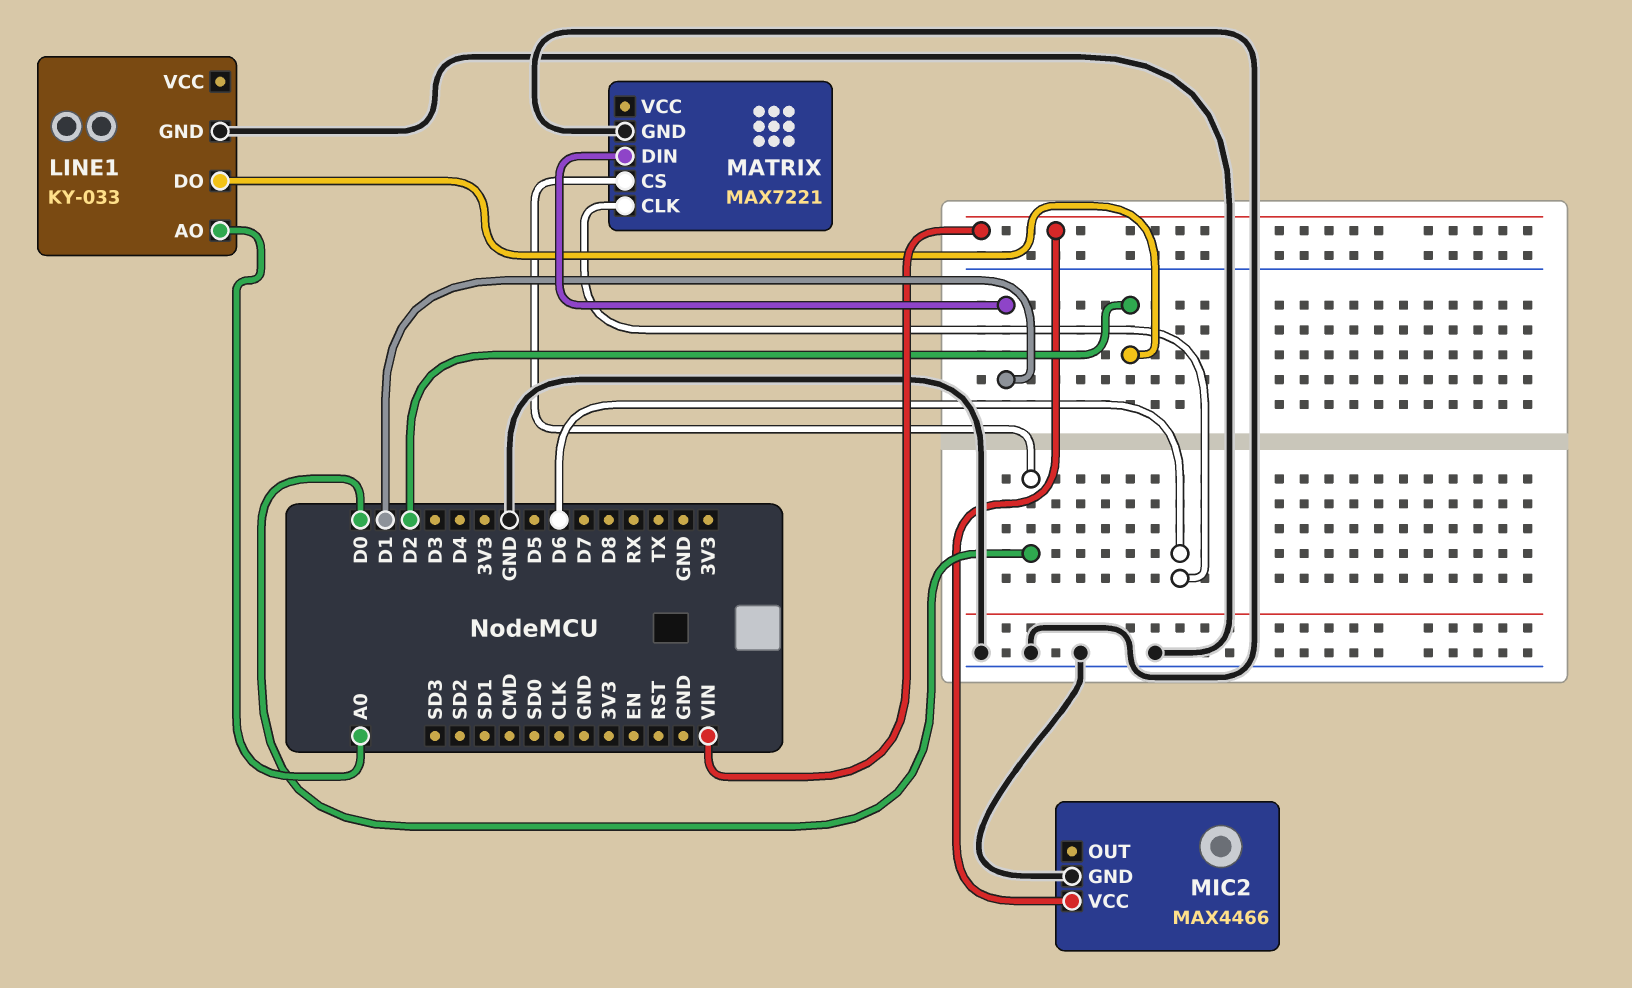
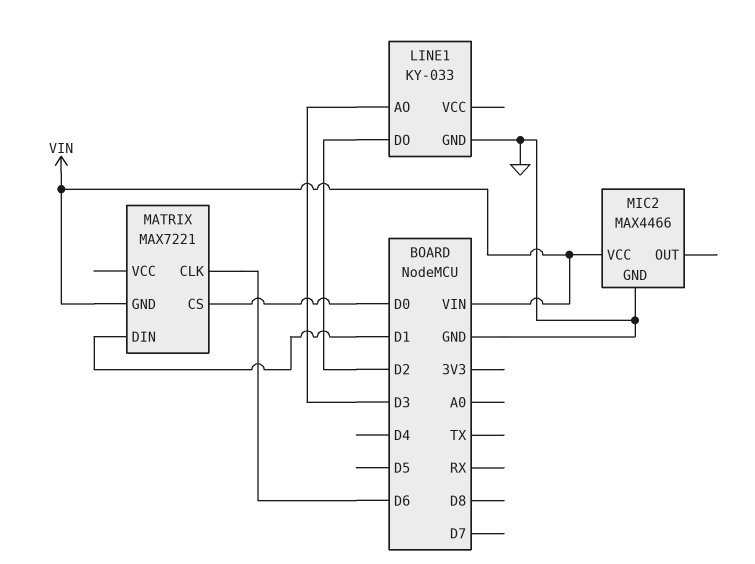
LINE1 pin AO: A0 -> D3
MATRIX pin GND: GND -> VIN

